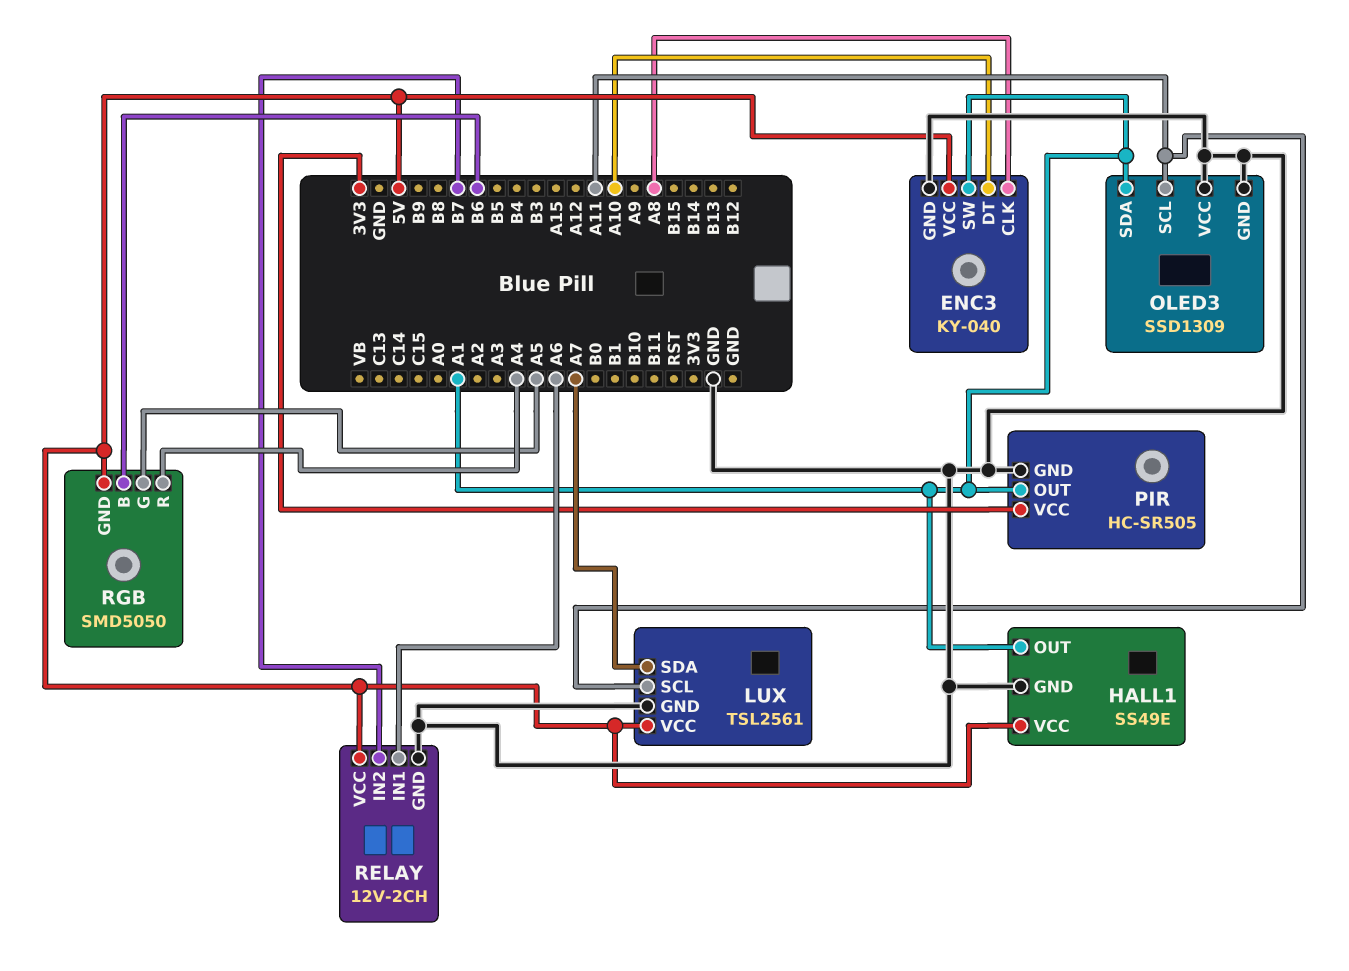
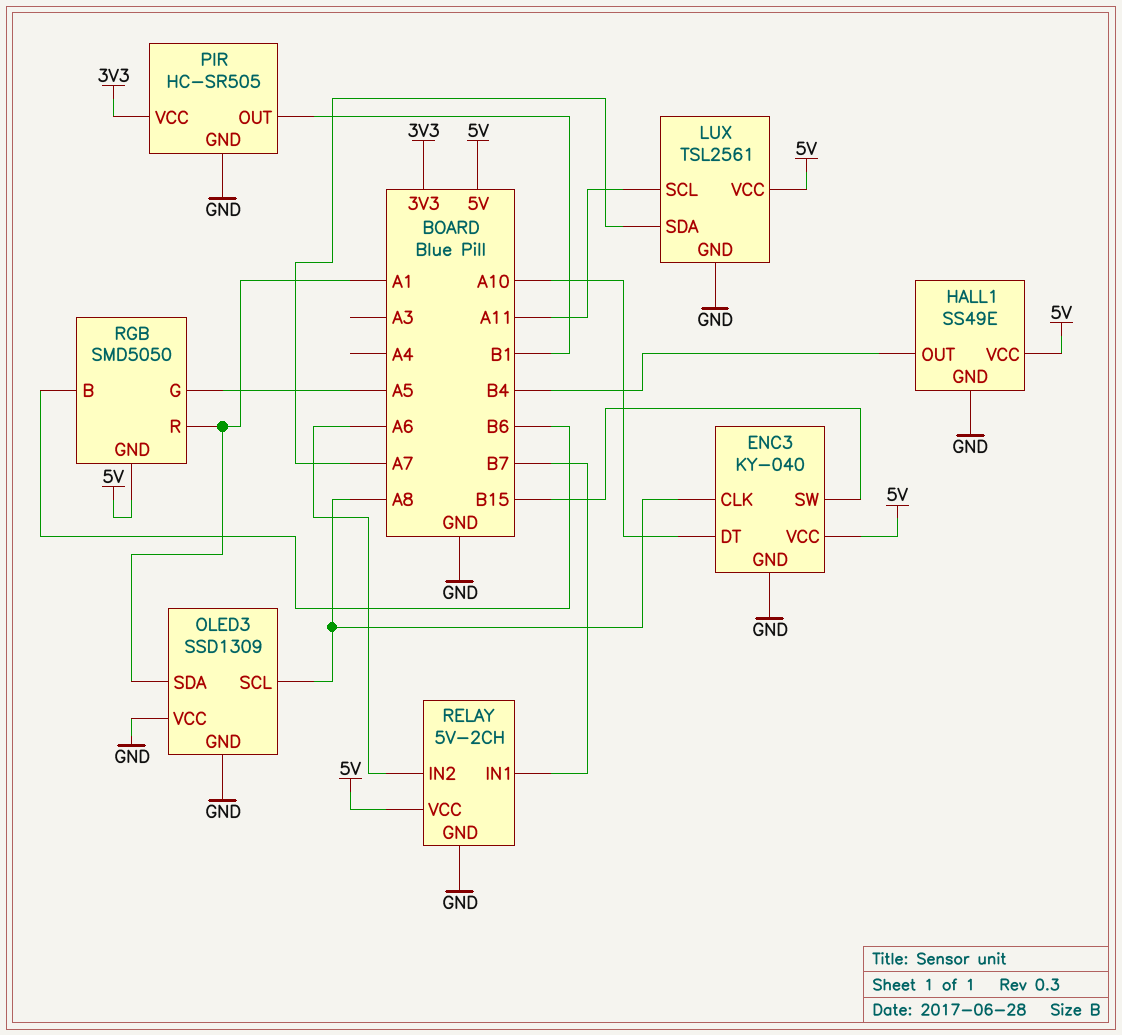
ENC3 pin SW: A1 -> B15
HALL1 pin OUT: A1 -> B4
OLED3 pin SCL: A11 -> A8
PIR pin OUT: A1 -> B1
RELAY: 12V-2CH -> 5V-2CH
RELAY pin IN1: A6 -> B7
RELAY pin IN2: B7 -> A6
RGB pin R: A4 -> A1

